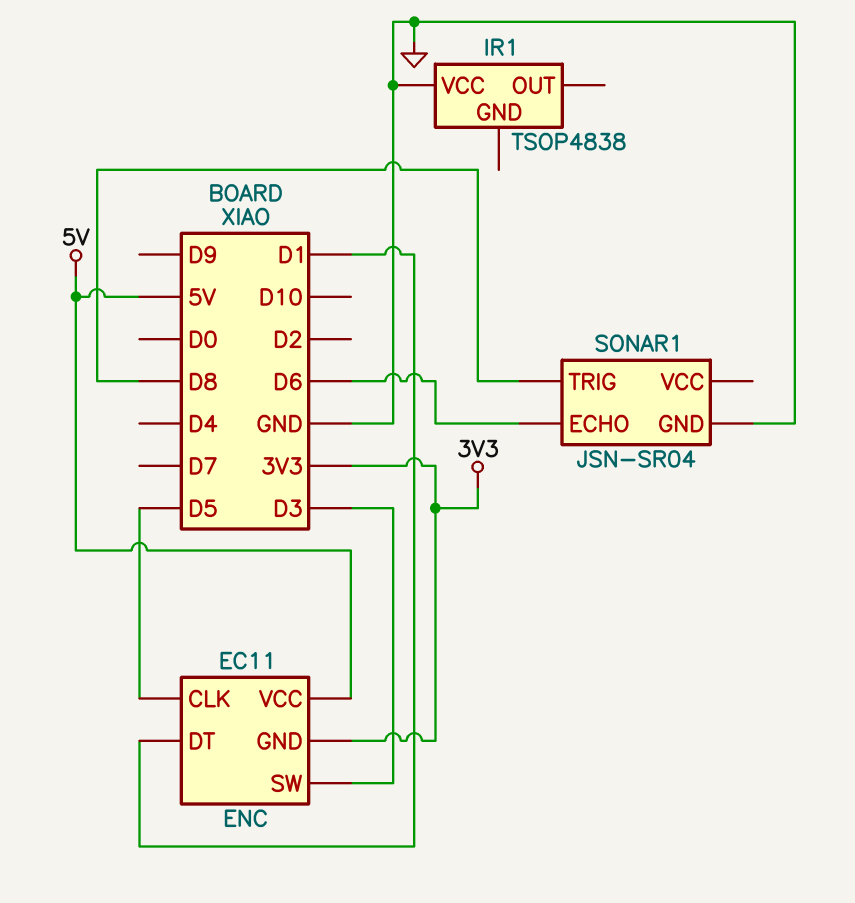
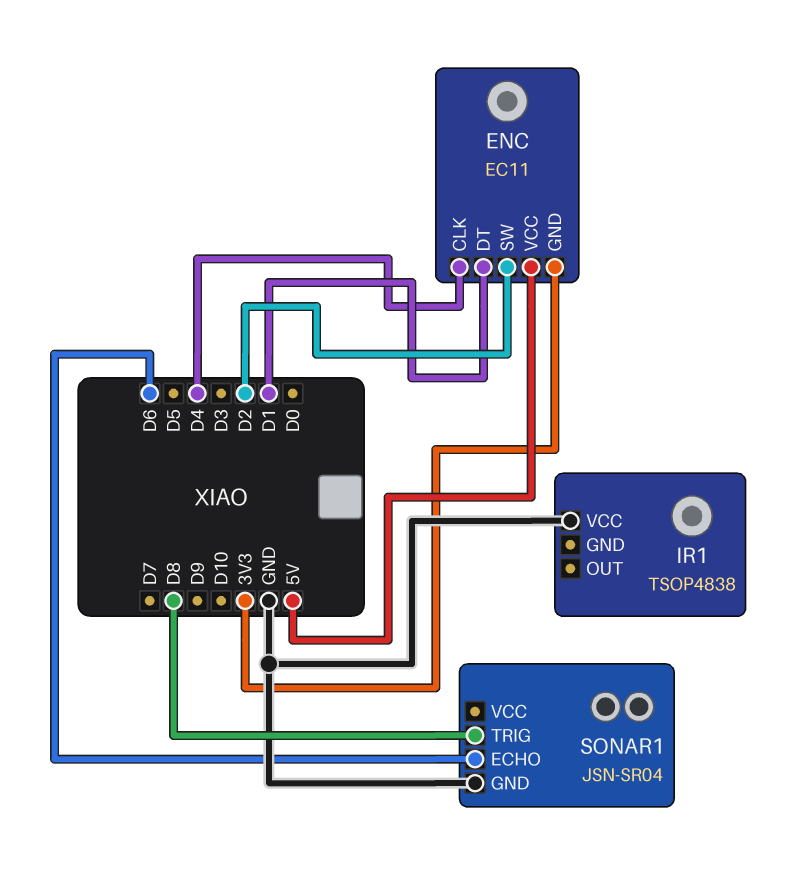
ENC pin CLK: D5 -> D4
ENC pin SW: D3 -> D2

